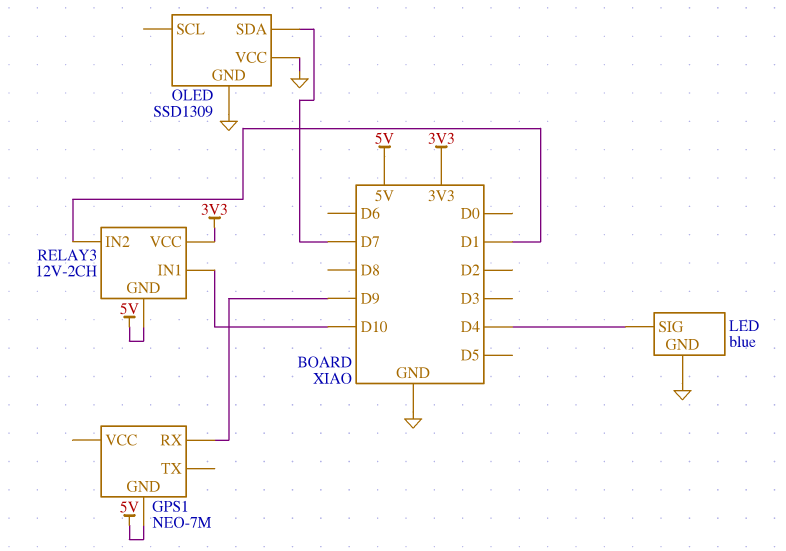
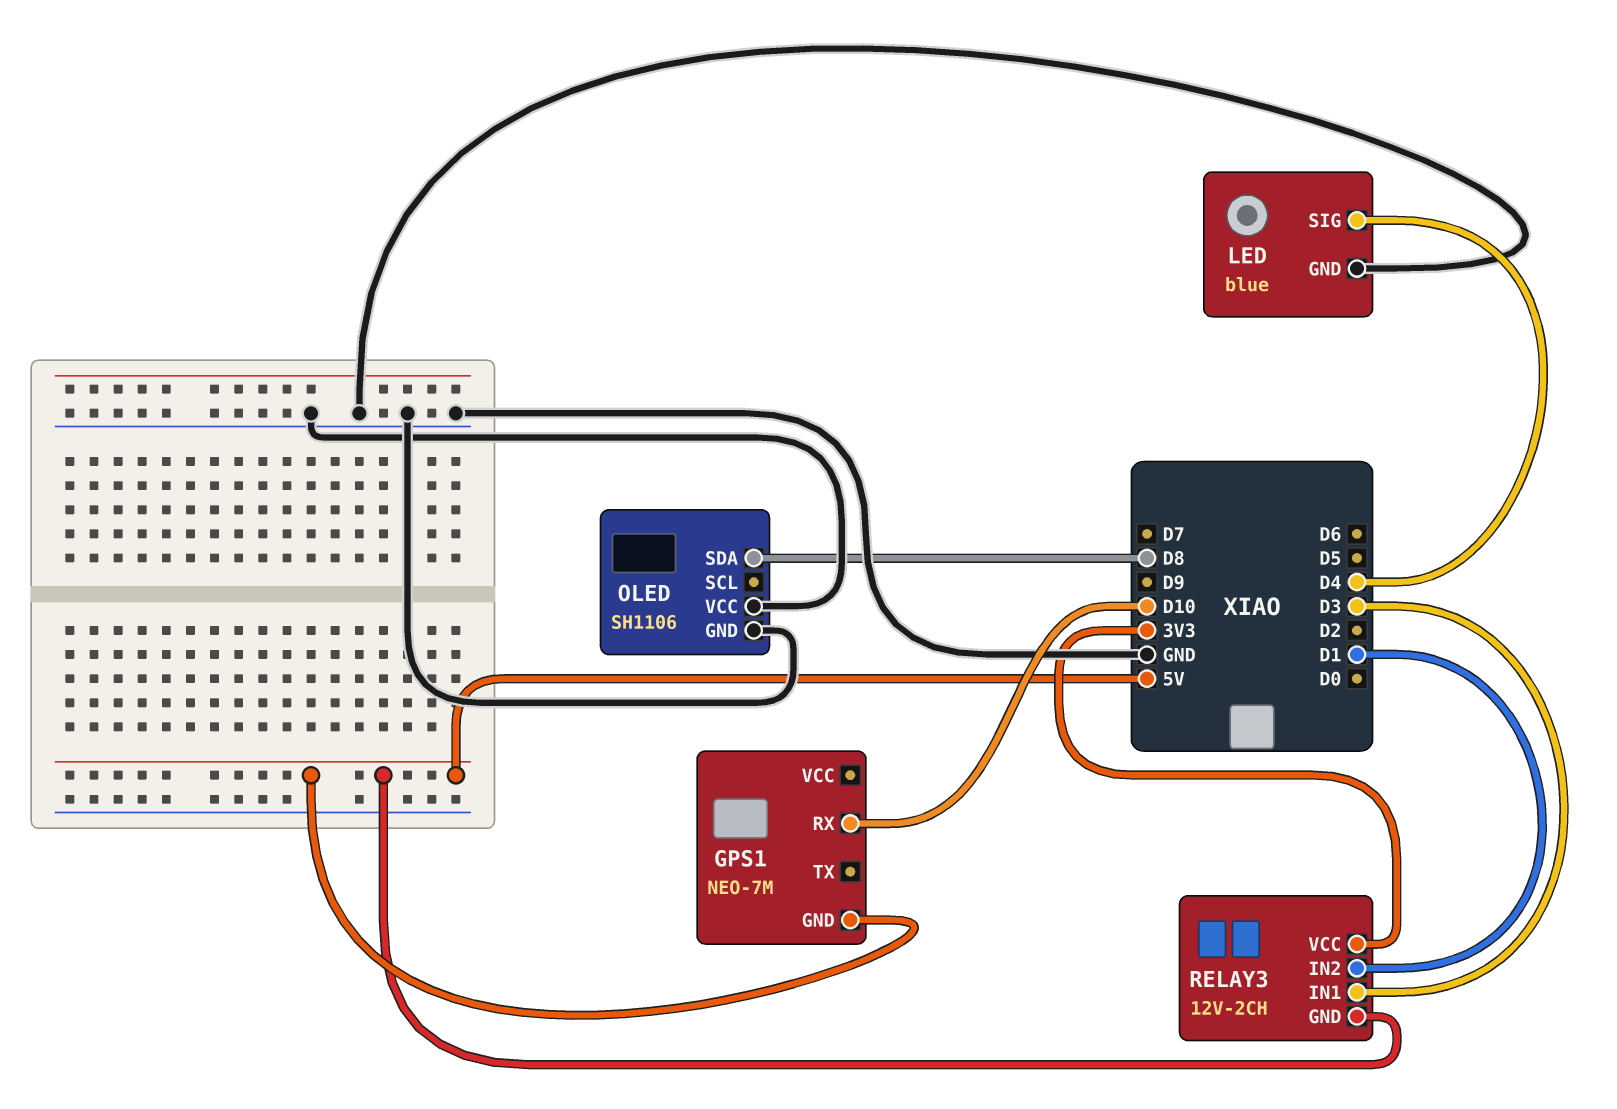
GPS1 pin RX: D9 -> D10
OLED: SSD1309 -> SH1106
OLED pin SDA: D7 -> D8
RELAY3 pin IN1: D10 -> D3

